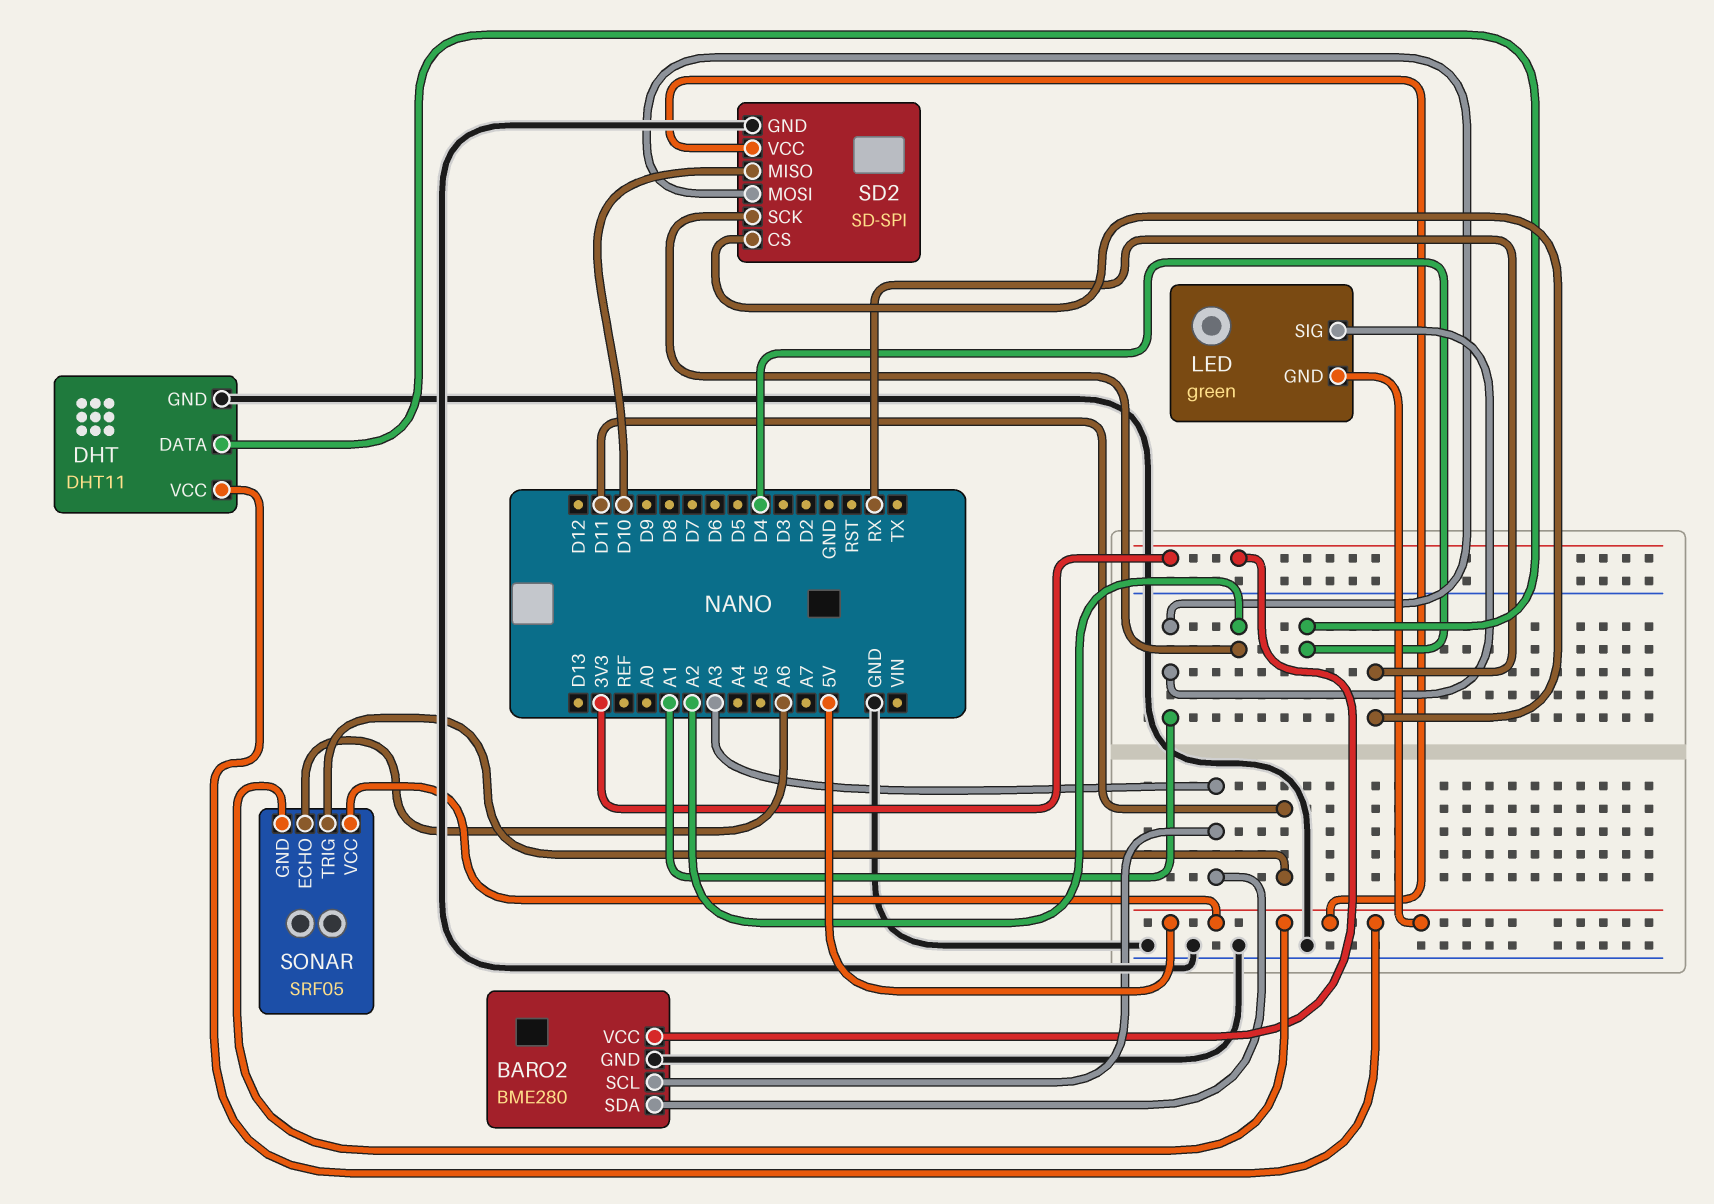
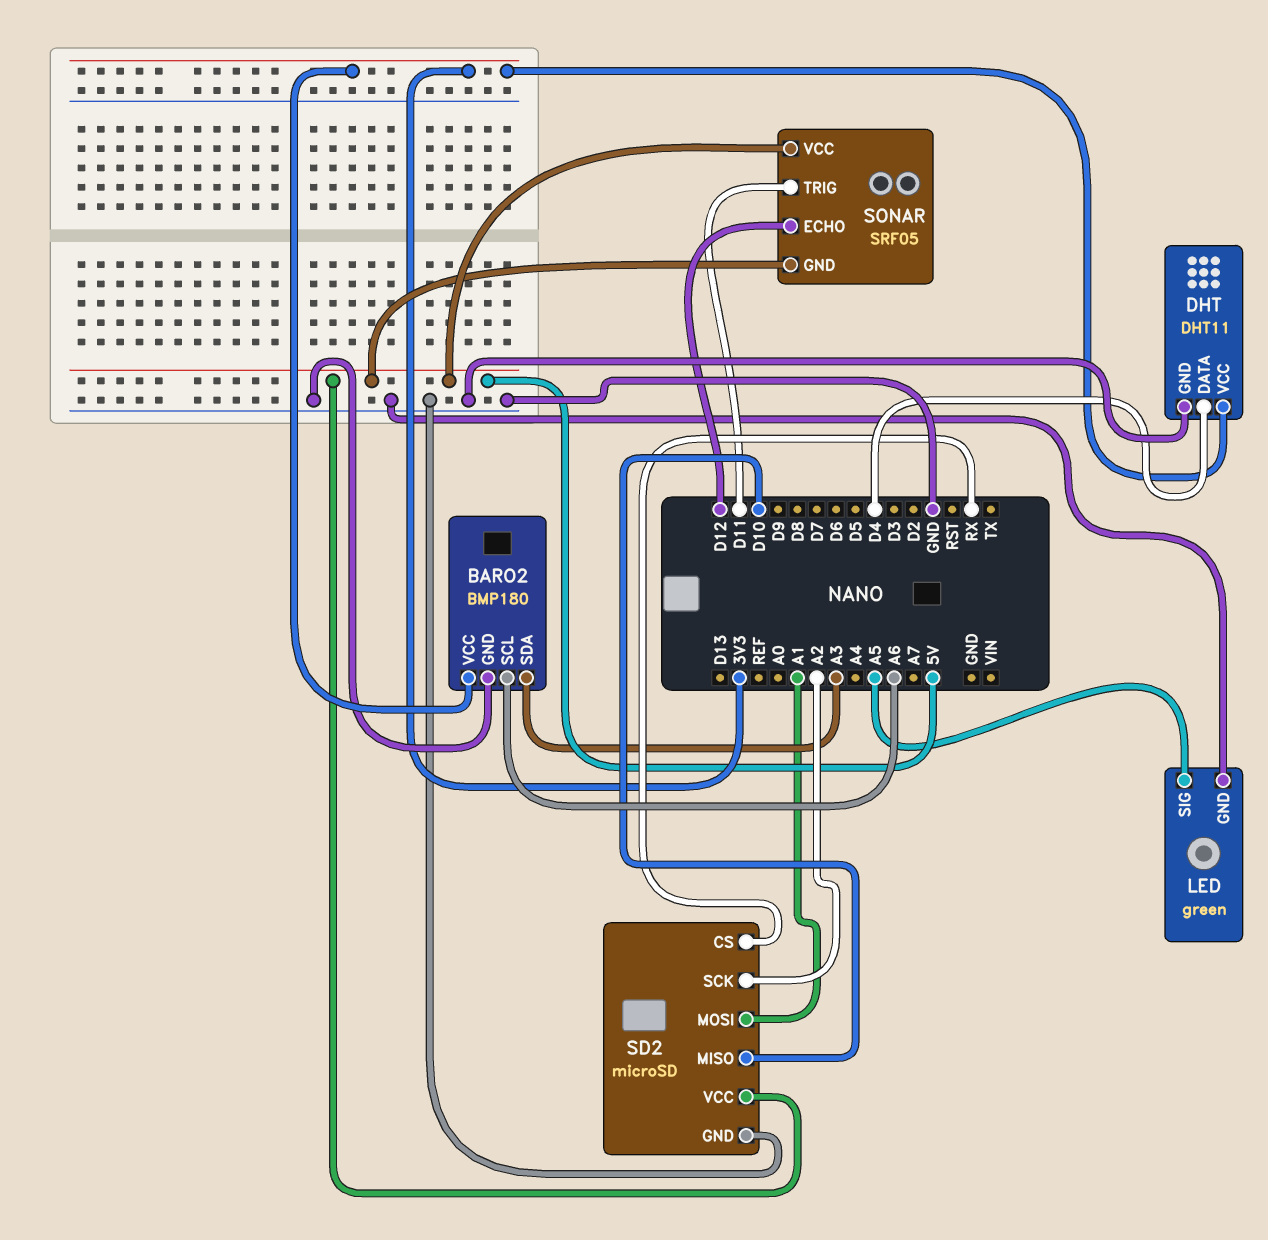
BARO2: BME280 -> BMP180
BARO2 pin SCL: A3 -> A6
DHT pin VCC: 5V -> 3V3
LED pin GND: 5V -> GND
LED pin SIG: A1 -> A5
SD2: SD-SPI -> microSD
SONAR pin ECHO: A6 -> D12

